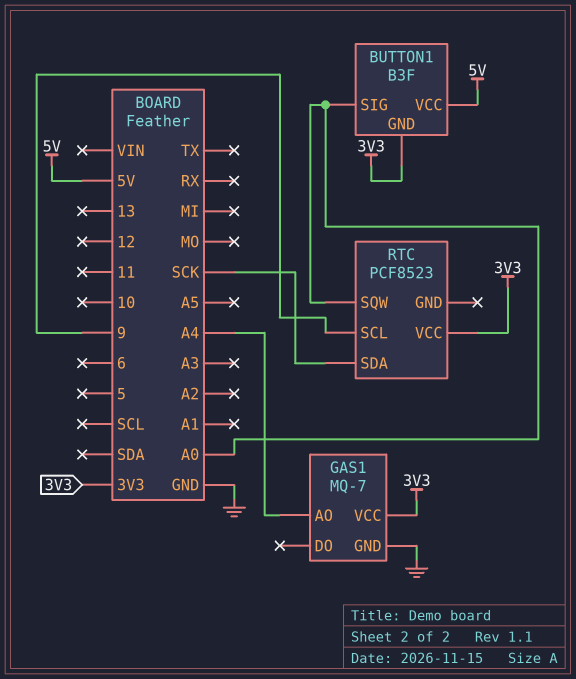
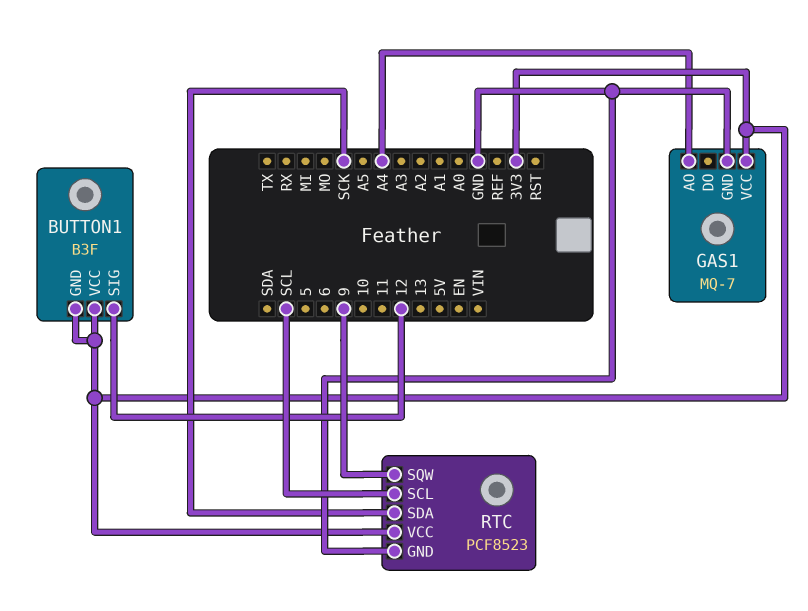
BUTTON1 pin SIG: A0 -> 12
BUTTON1 pin VCC: 5V -> 3V3
RTC pin GND: none -> GND
RTC pin SCL: 9 -> SCL
RTC pin SQW: A0 -> 9

